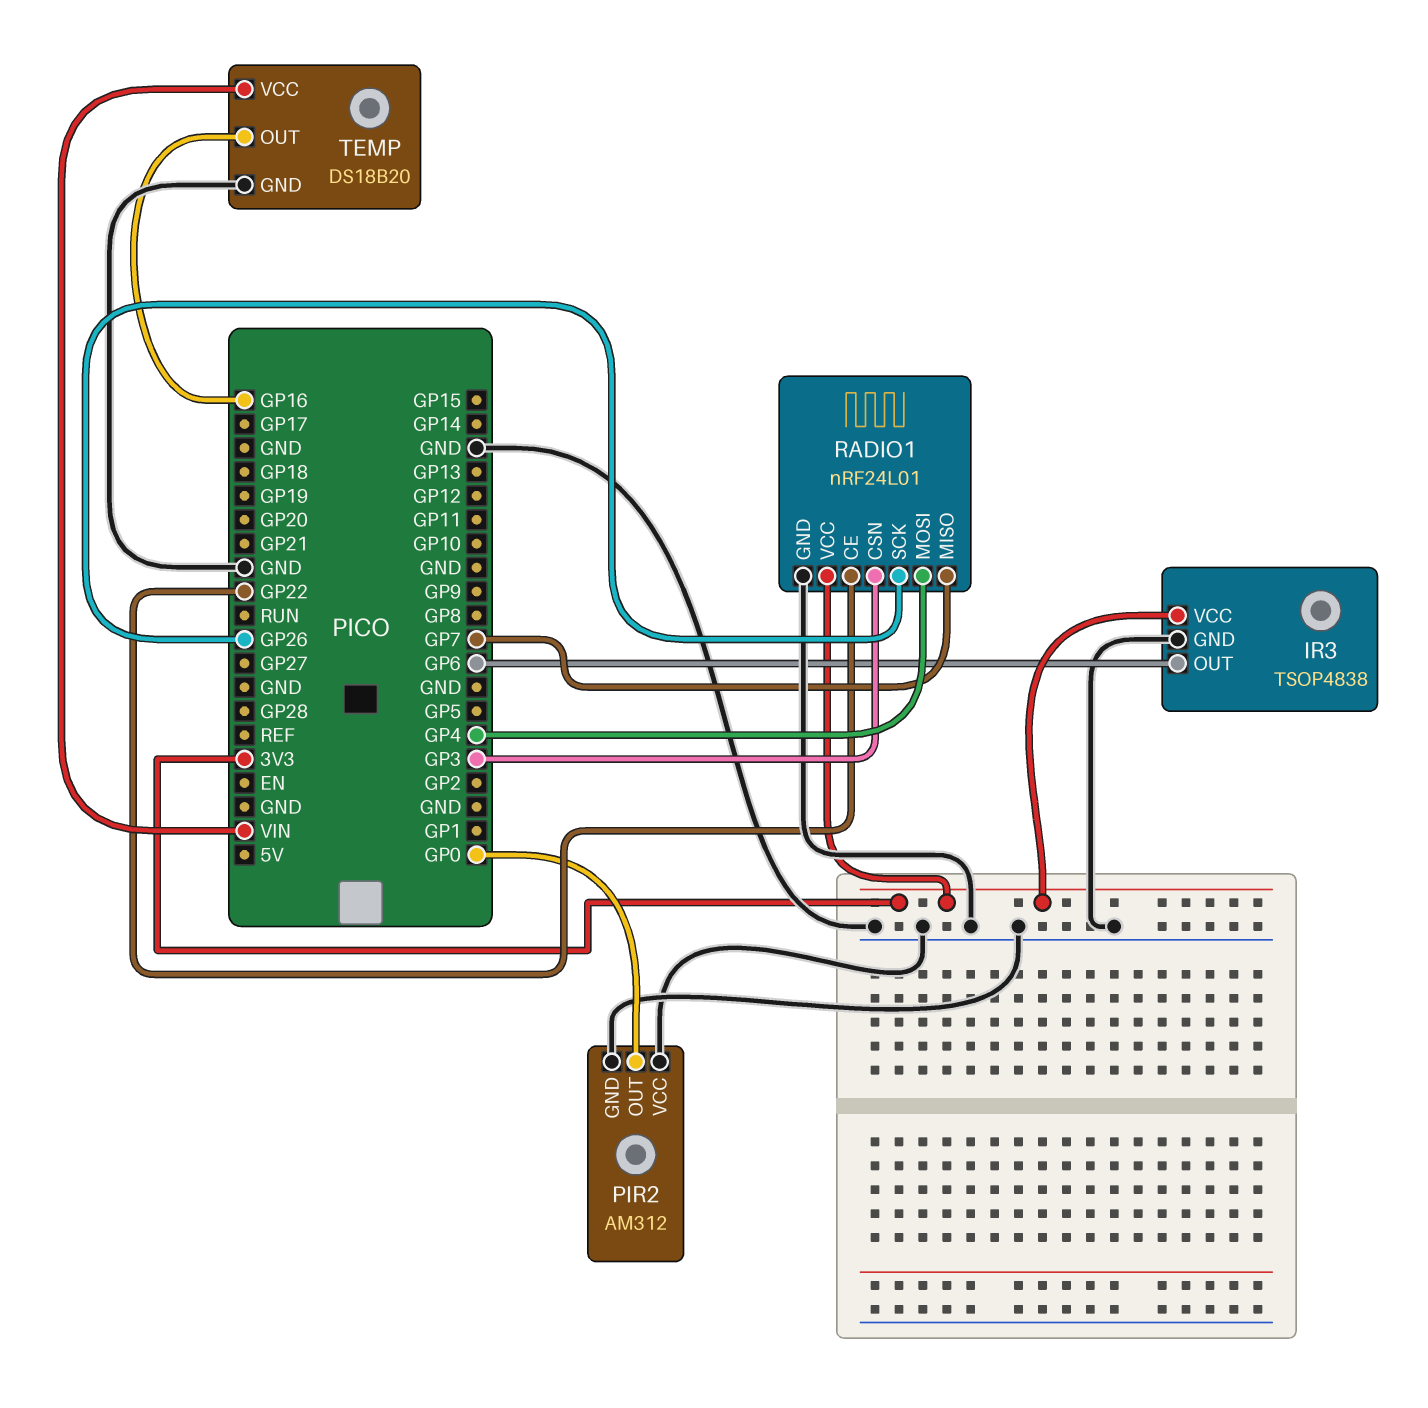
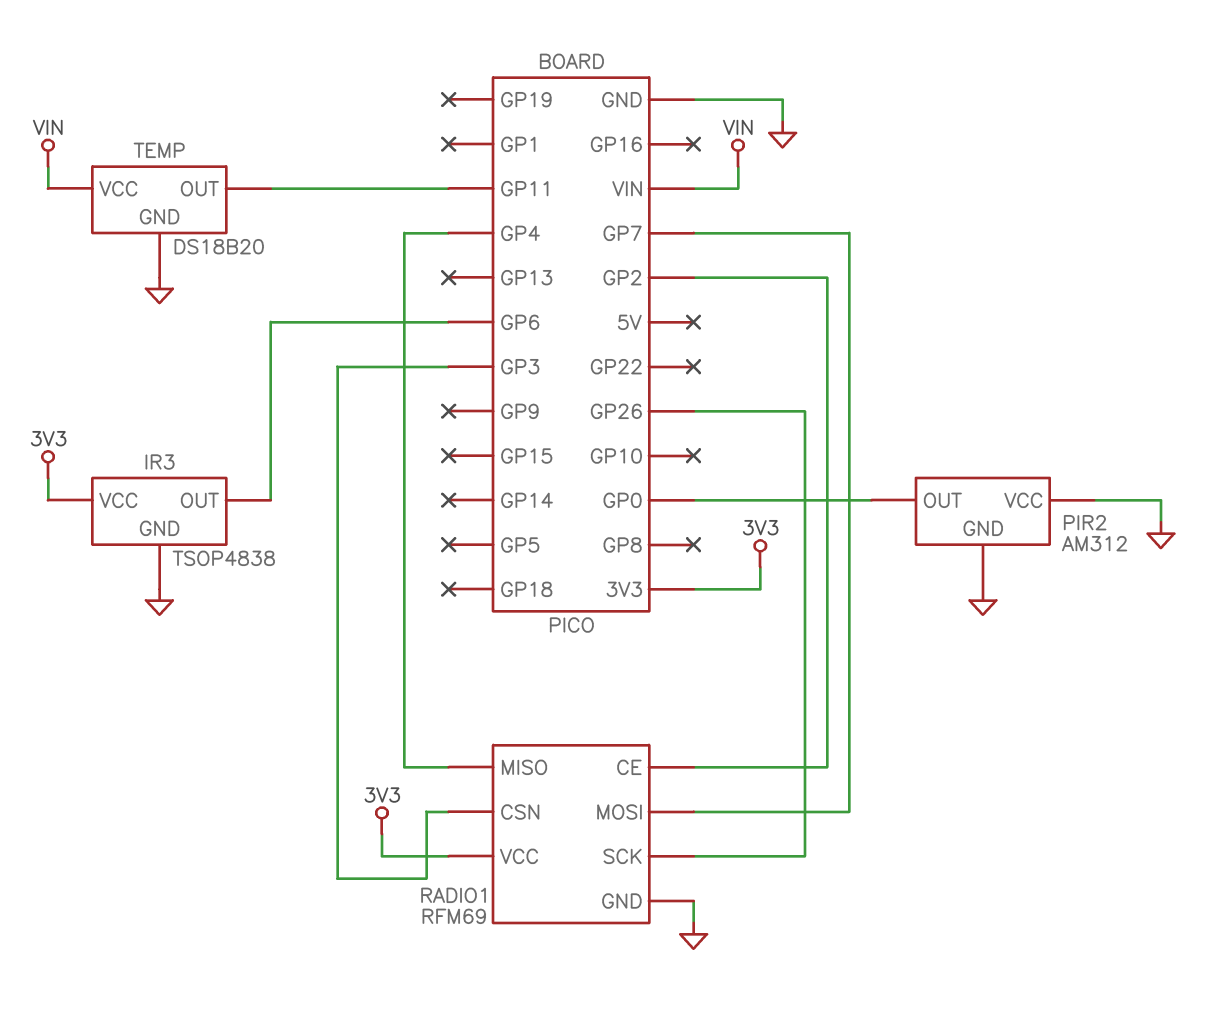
RADIO1: nRF24L01 -> RFM69
RADIO1 pin CE: GP22 -> GP2
RADIO1 pin MISO: GP7 -> GP4
RADIO1 pin MOSI: GP4 -> GP7
TEMP pin OUT: GP16 -> GP11

